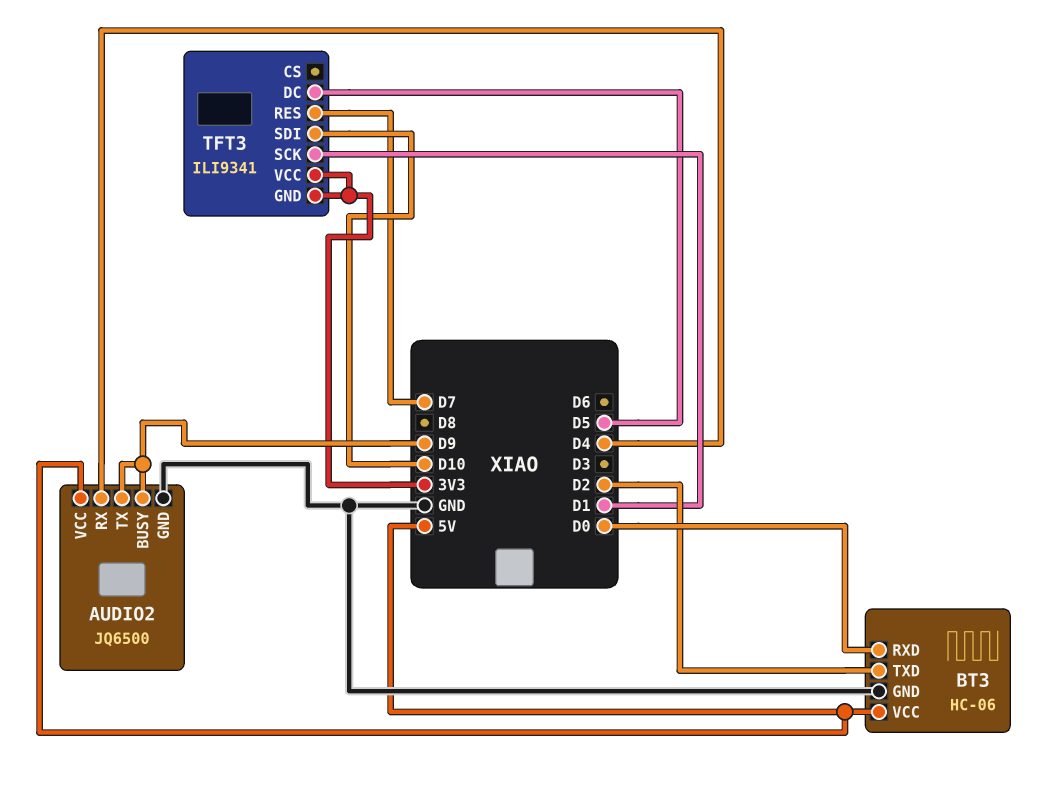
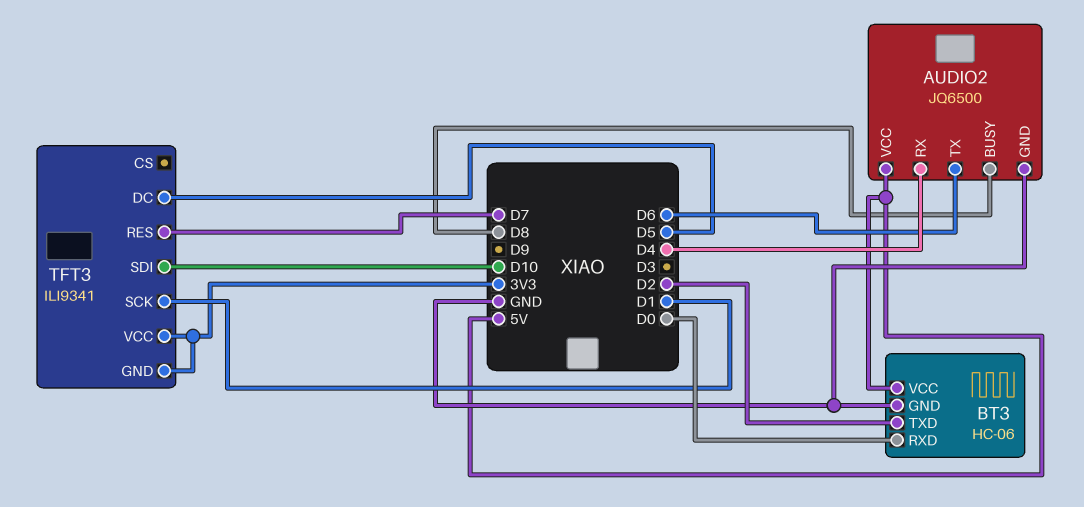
AUDIO2 pin BUSY: D9 -> D8
AUDIO2 pin TX: D9 -> D6

